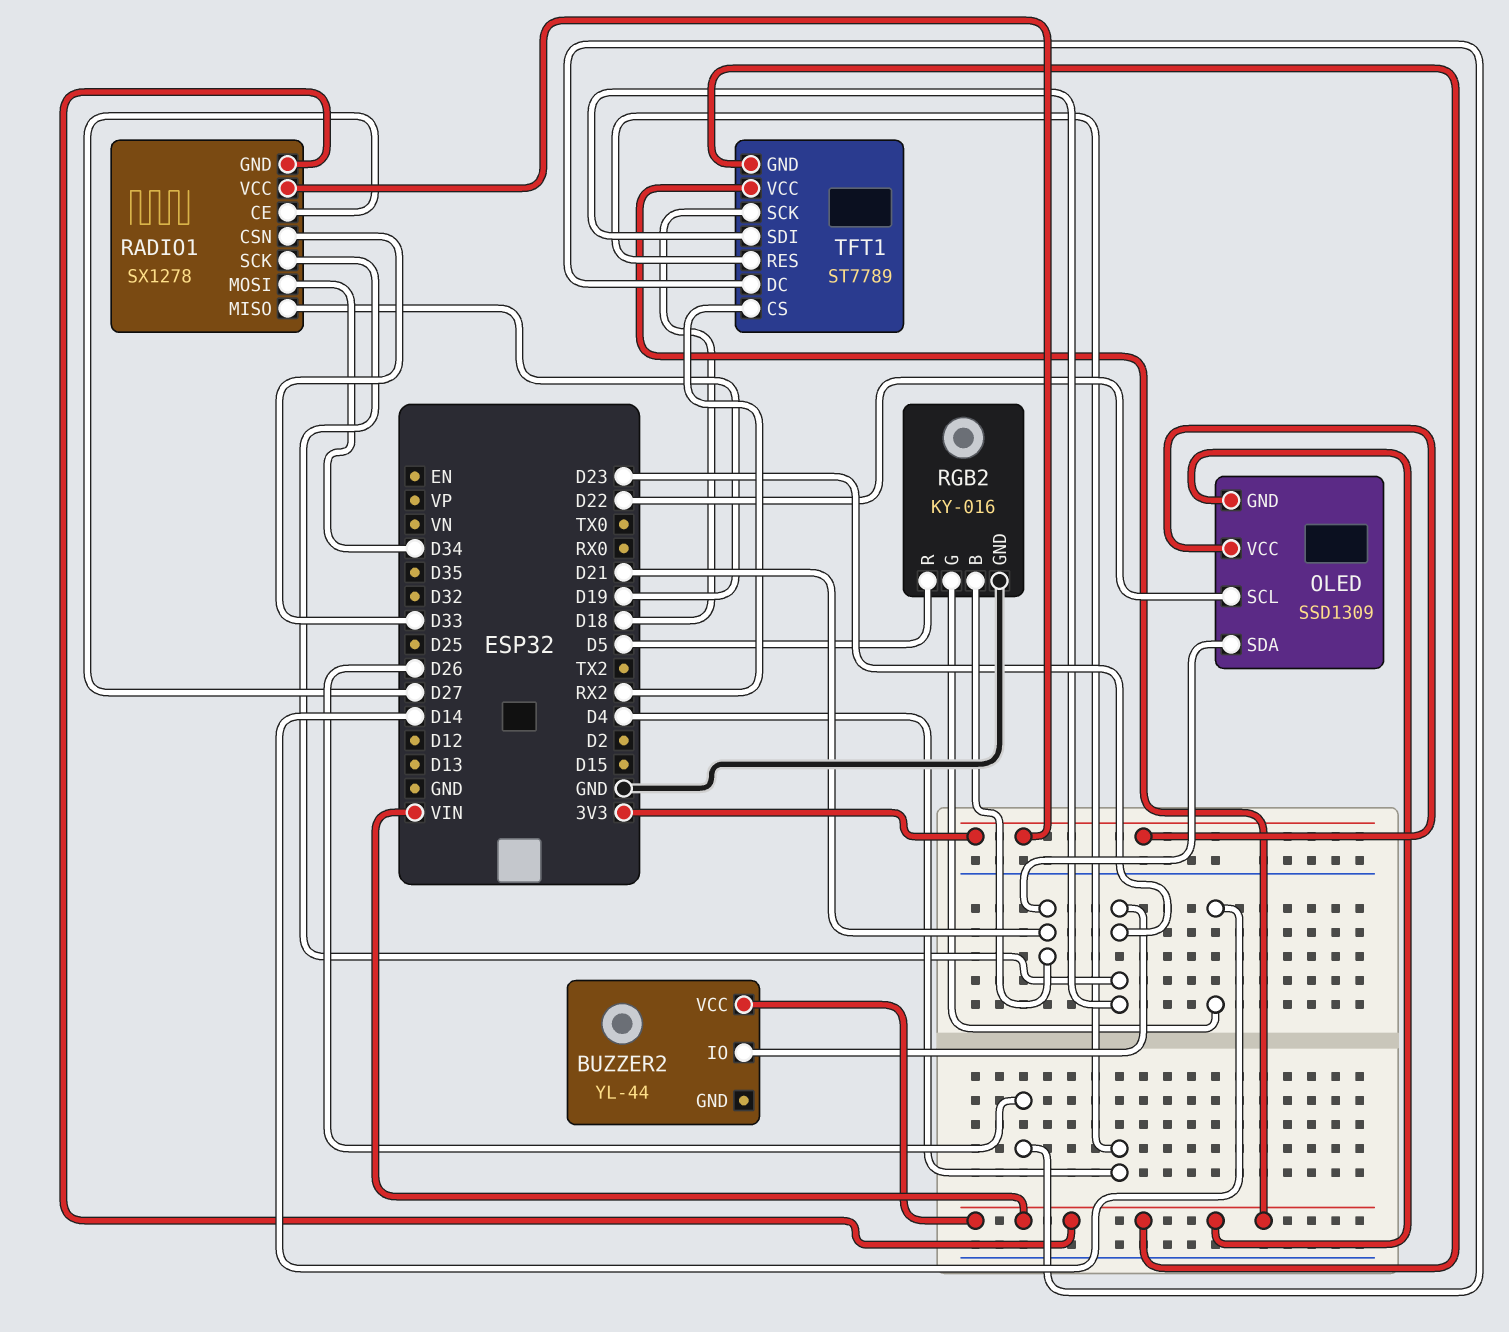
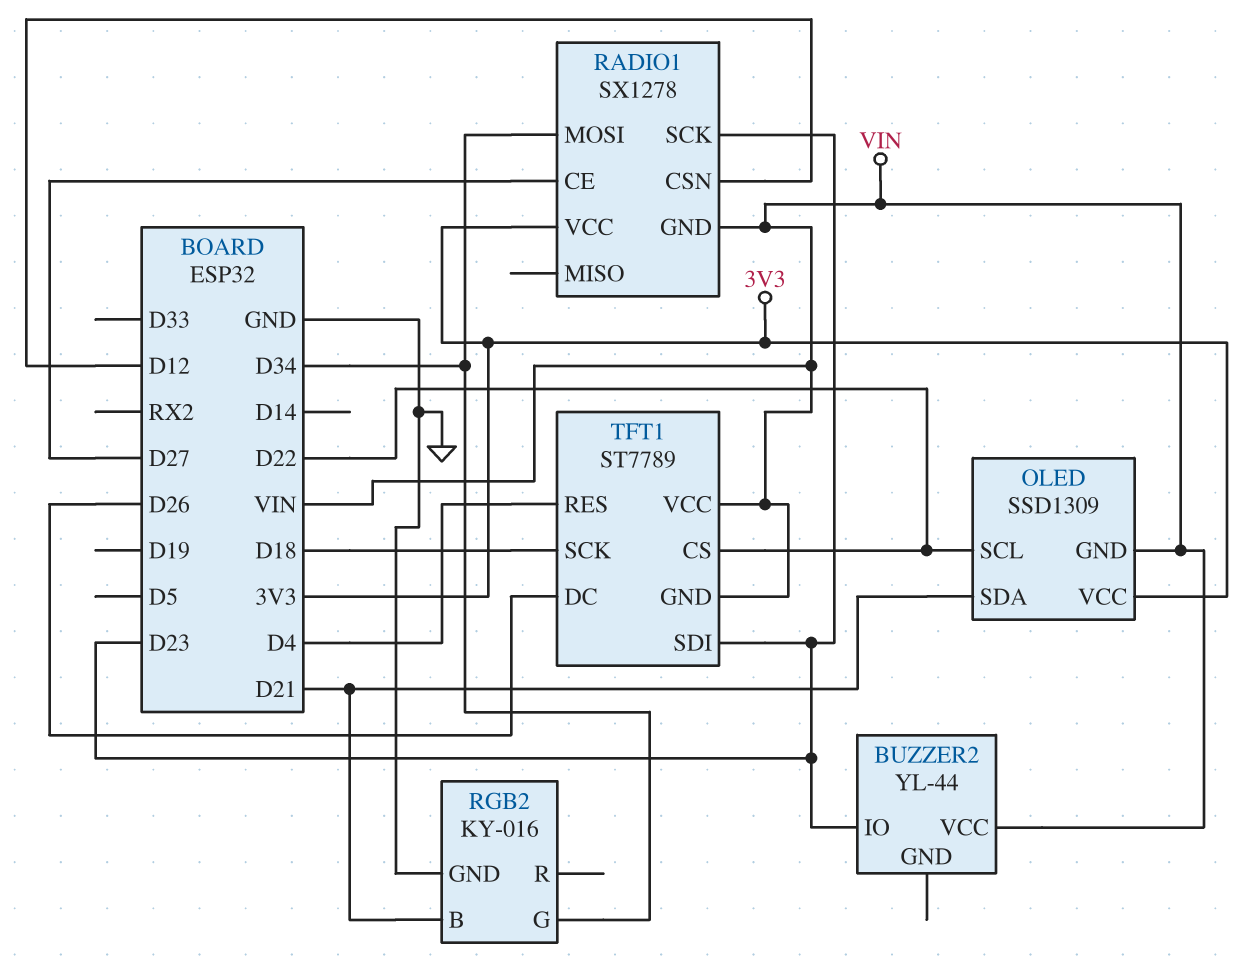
RADIO1 pin CSN: D33 -> D12
RADIO1 pin MISO: D19 -> none
RGB2 pin G: D14 -> D34
RGB2 pin R: D5 -> none
TFT1 pin CS: RX2 -> D22

